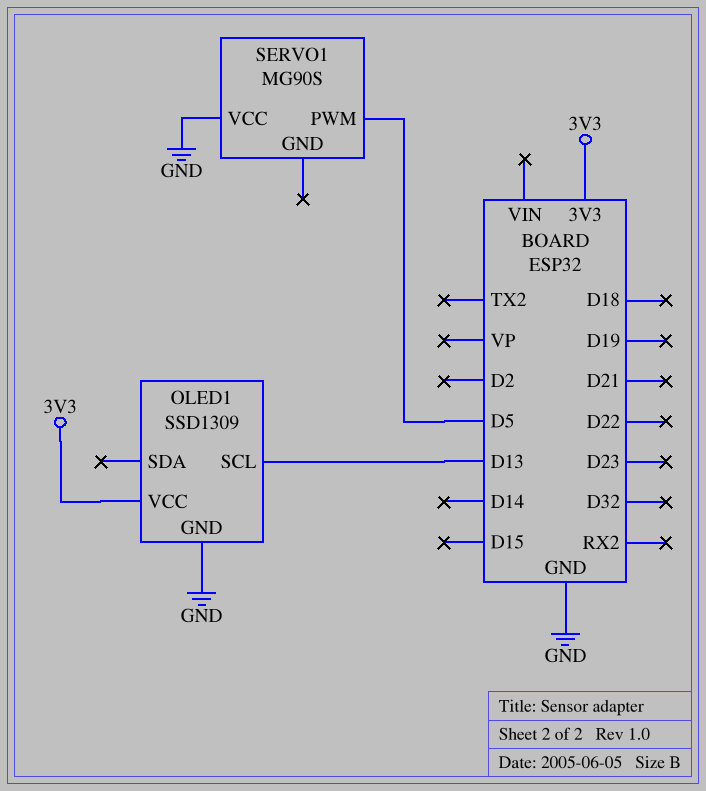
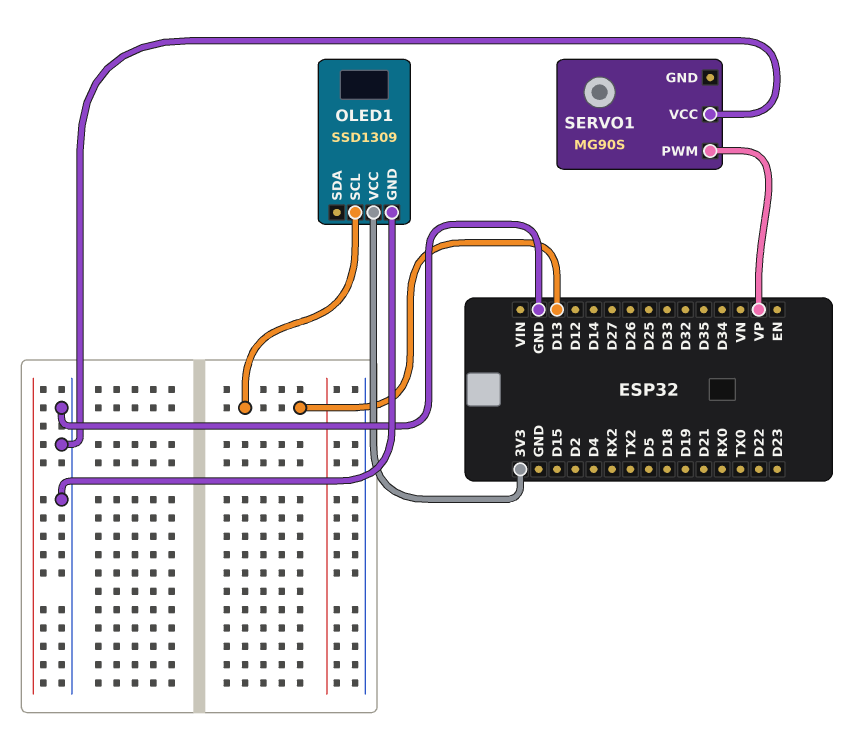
SERVO1 pin PWM: D5 -> VP

